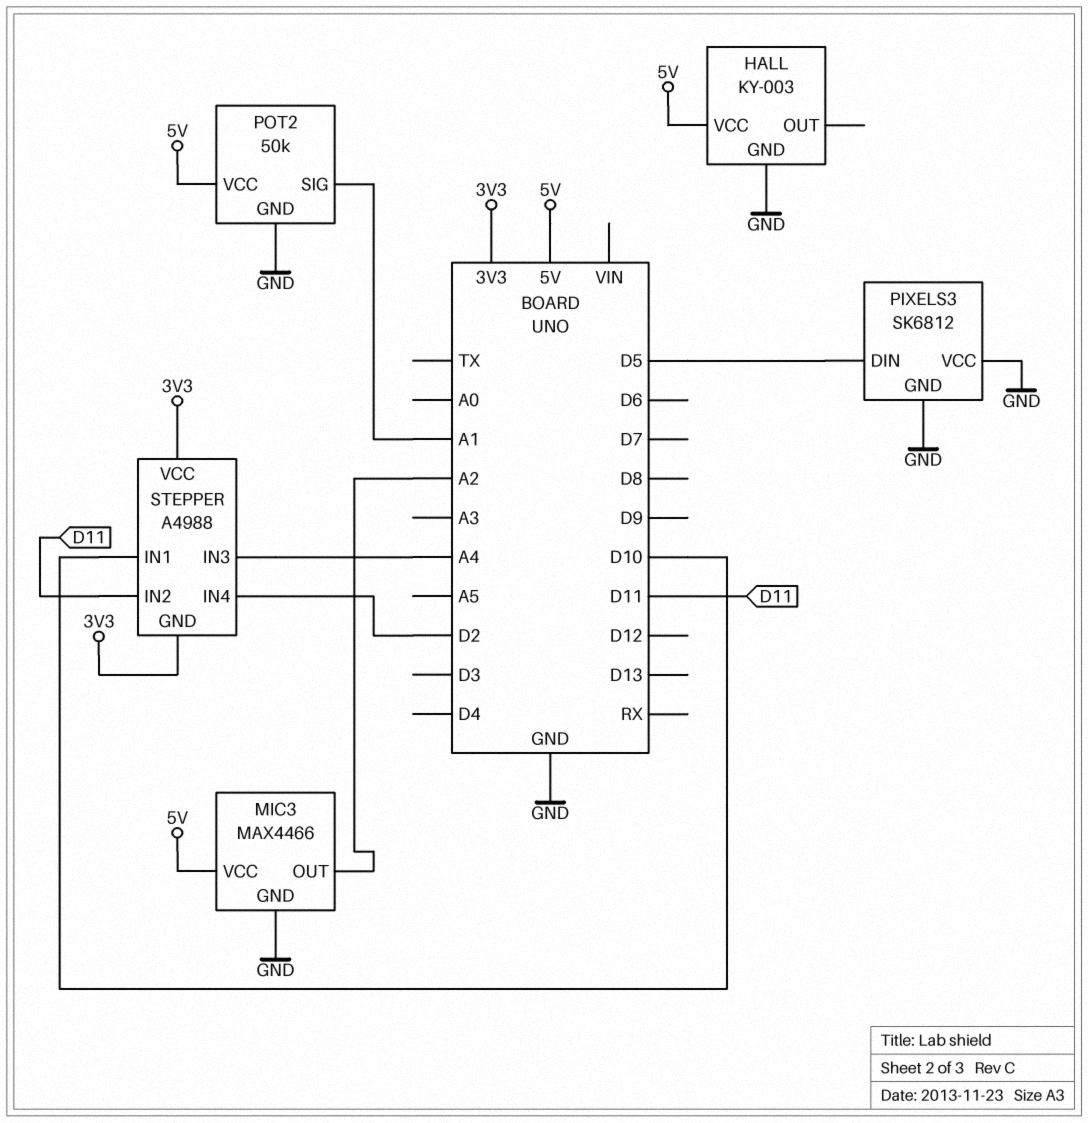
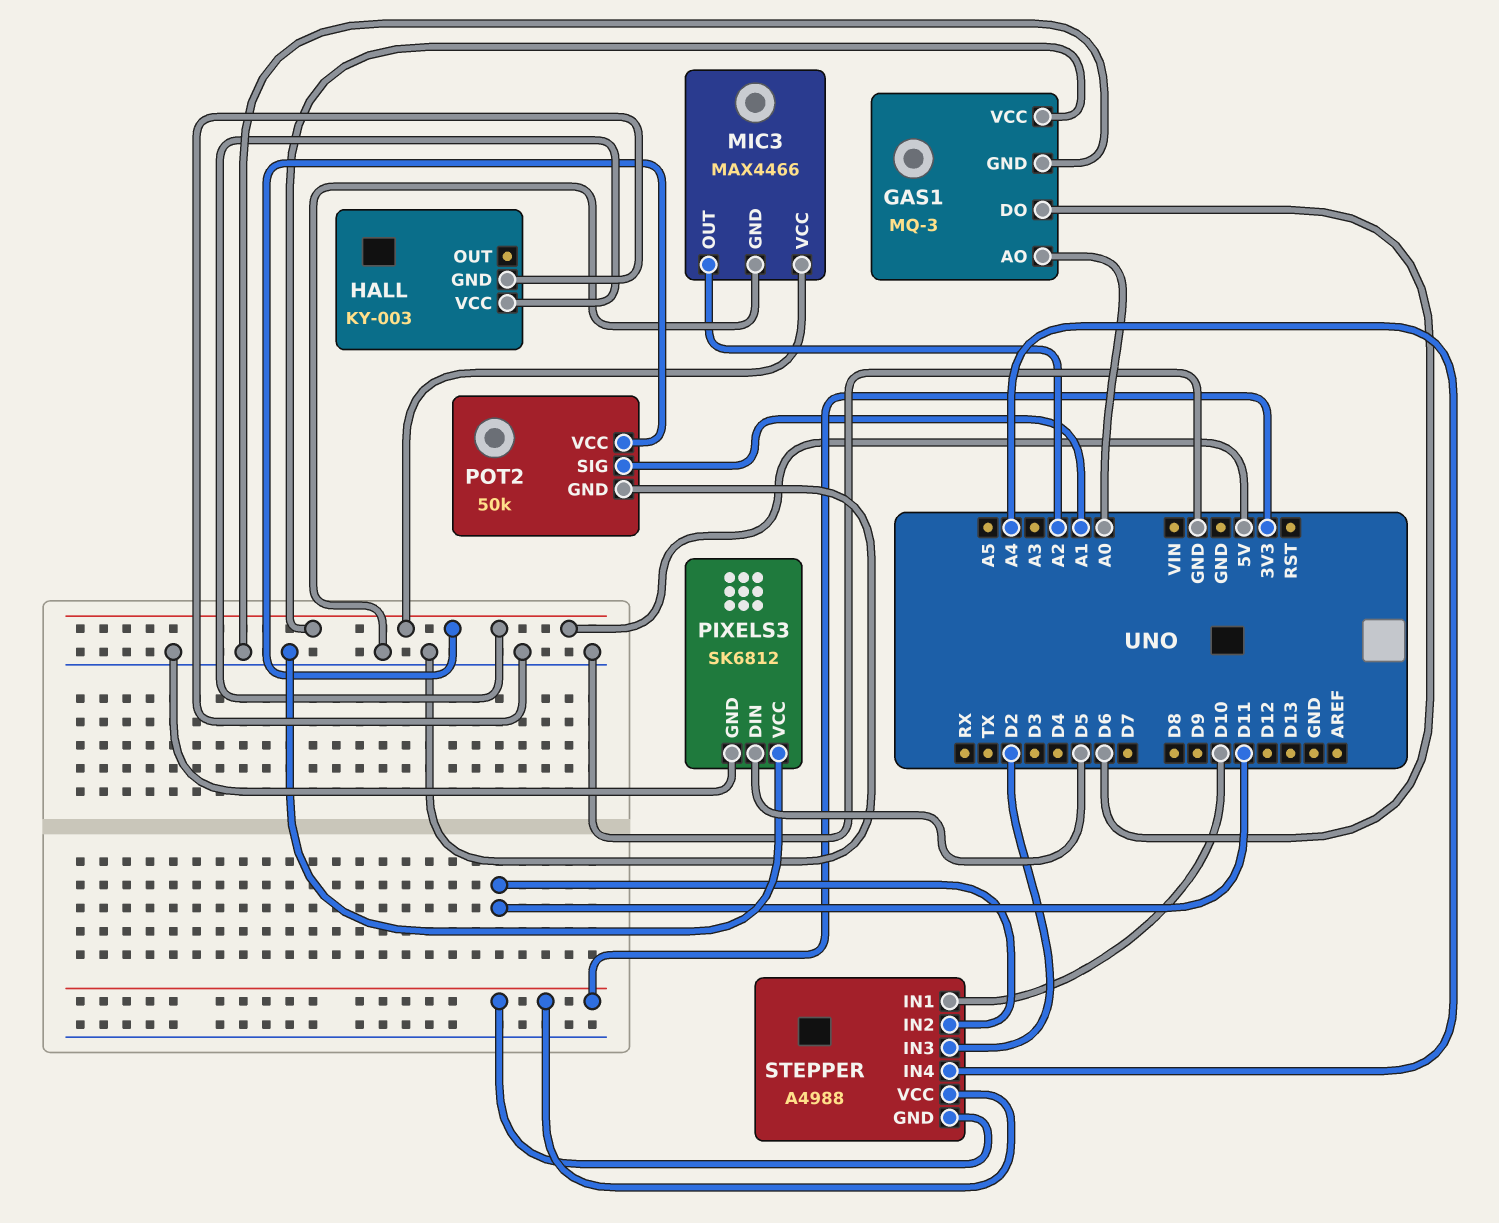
GAS1: none -> MQ-3
GAS1 pin AO: none -> A0
GAS1 pin DO: none -> D6
GAS1 pin GND: none -> GND
GAS1 pin VCC: none -> 5V
STEPPER pin IN3: A4 -> D2
STEPPER pin IN4: D2 -> A4

